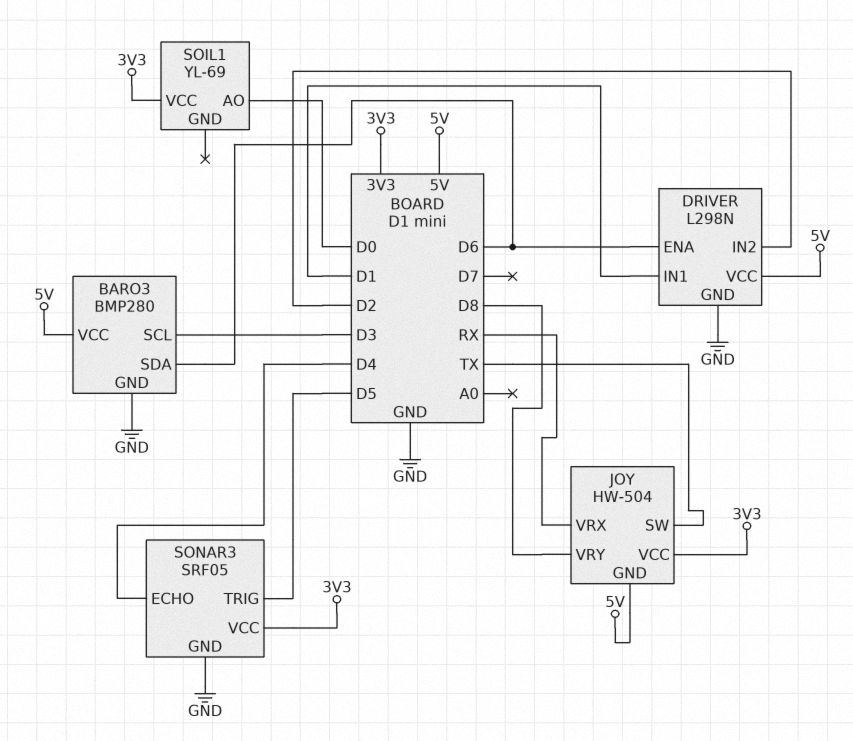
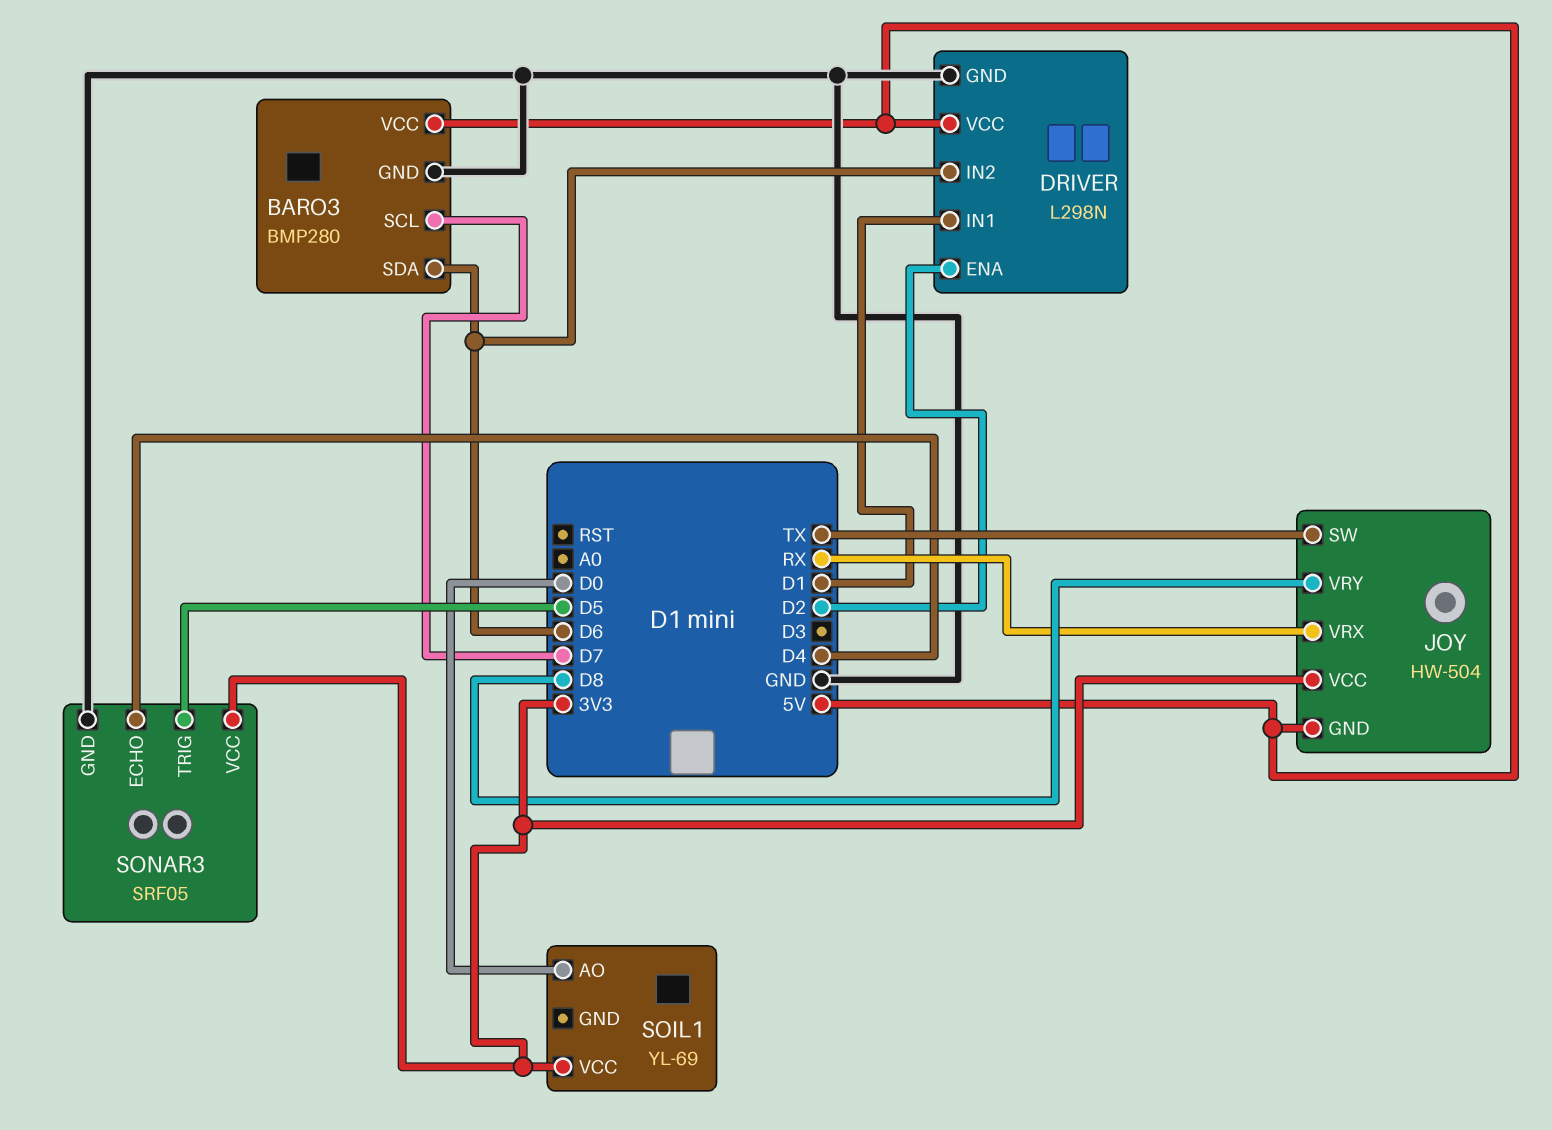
BARO3 pin SCL: D3 -> D7
DRIVER pin ENA: D6 -> D2
DRIVER pin IN2: D2 -> D6

